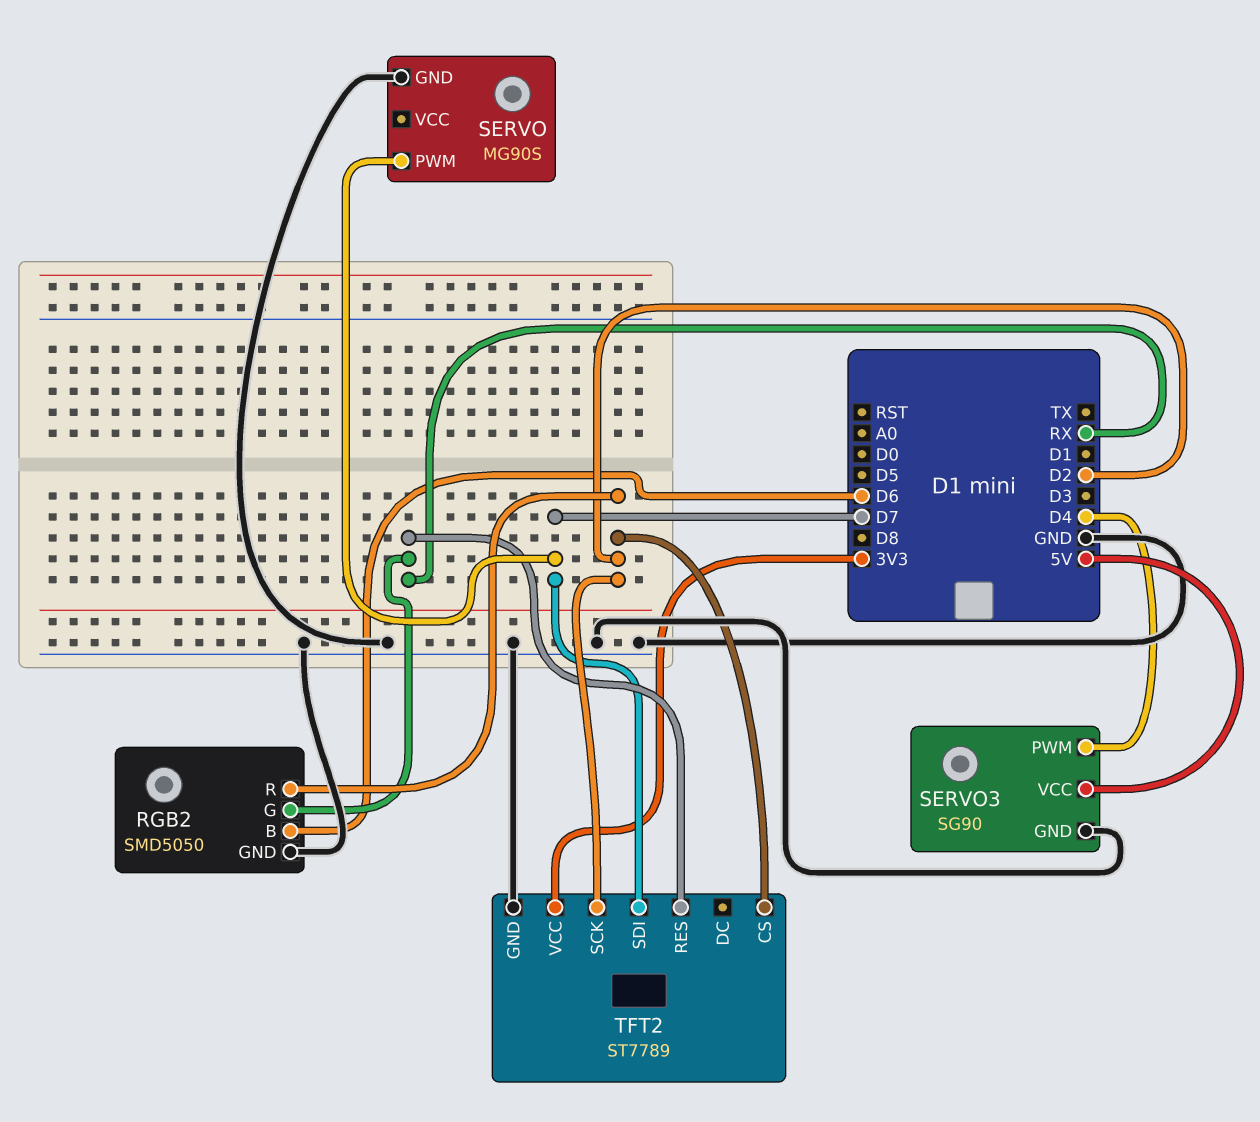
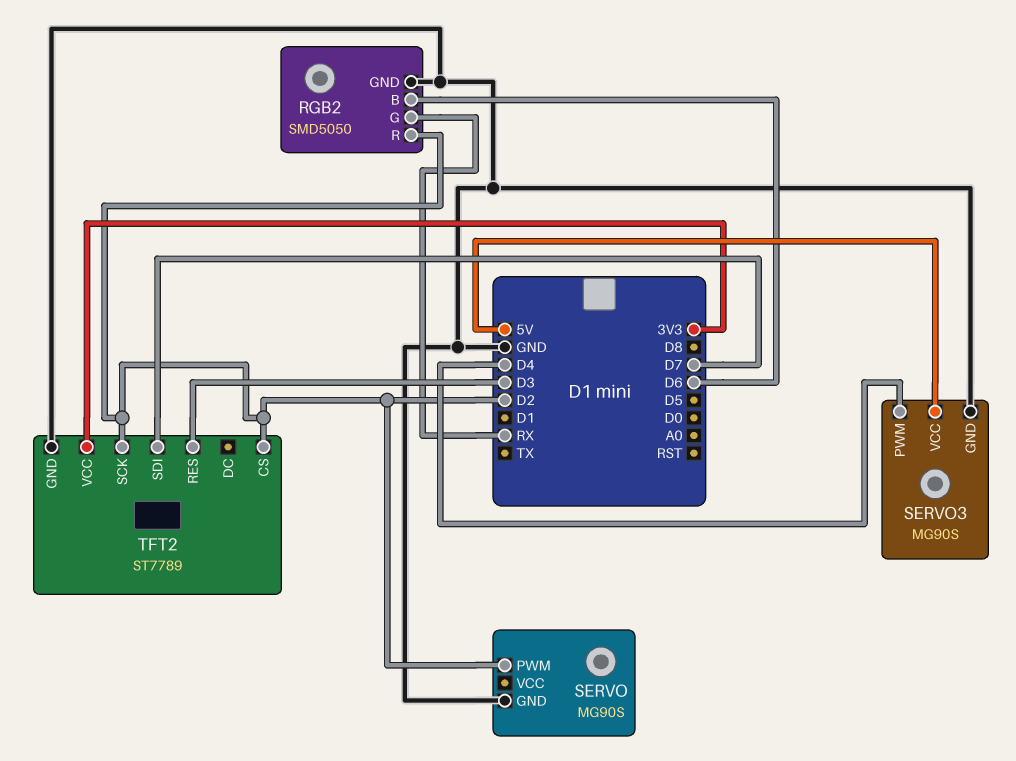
SERVO pin PWM: D7 -> D2
SERVO3: SG90 -> MG90S
TFT2 pin RES: RX -> D3

